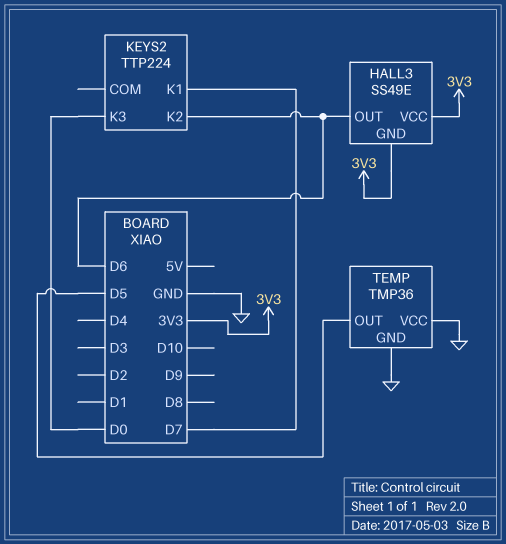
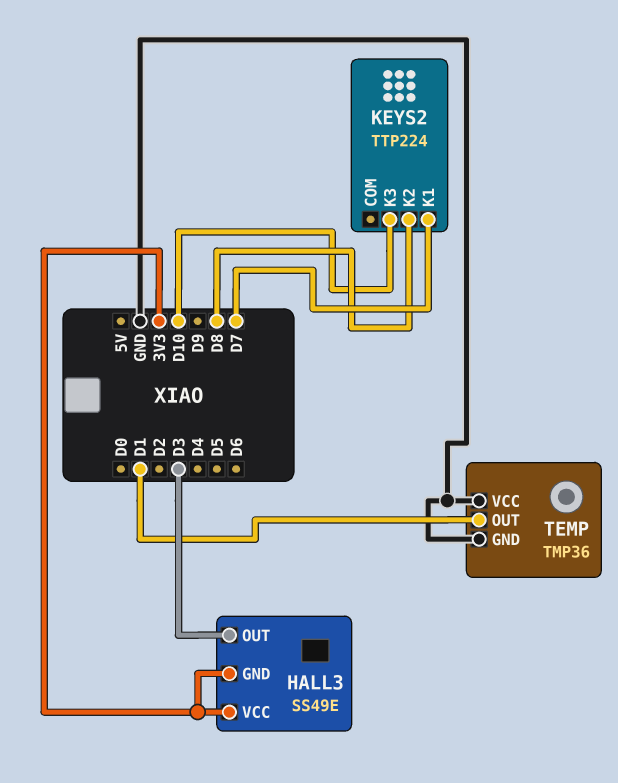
HALL3 pin OUT: D6 -> D3
KEYS2 pin K2: D6 -> D8
KEYS2 pin K3: D0 -> D10
TEMP pin OUT: D5 -> D1

